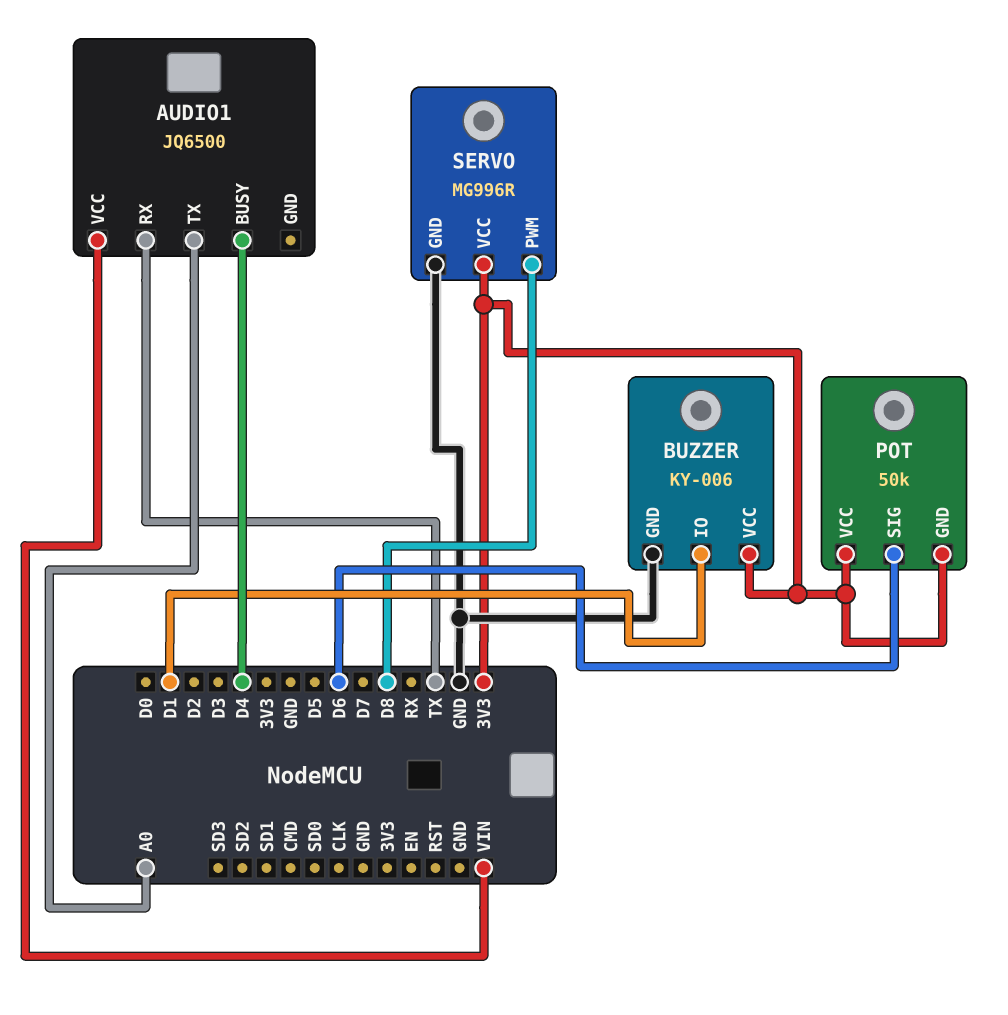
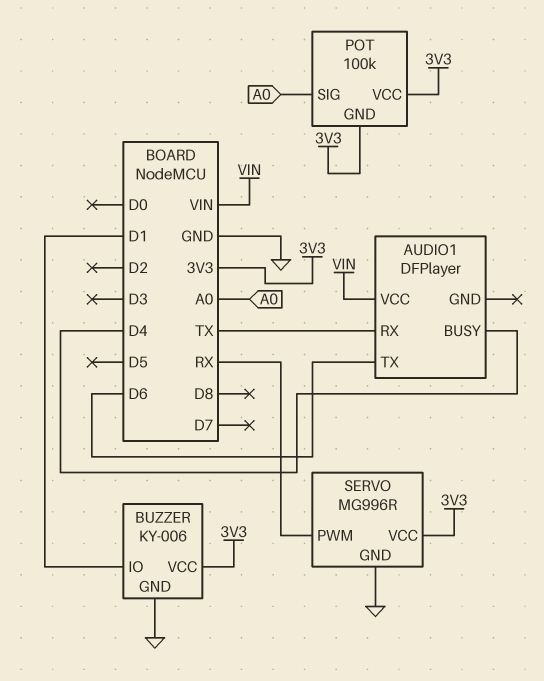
AUDIO1: JQ6500 -> DFPlayer
AUDIO1 pin TX: A0 -> D6
POT: 50k -> 100k
POT pin SIG: D6 -> A0
SERVO pin PWM: D8 -> RX

